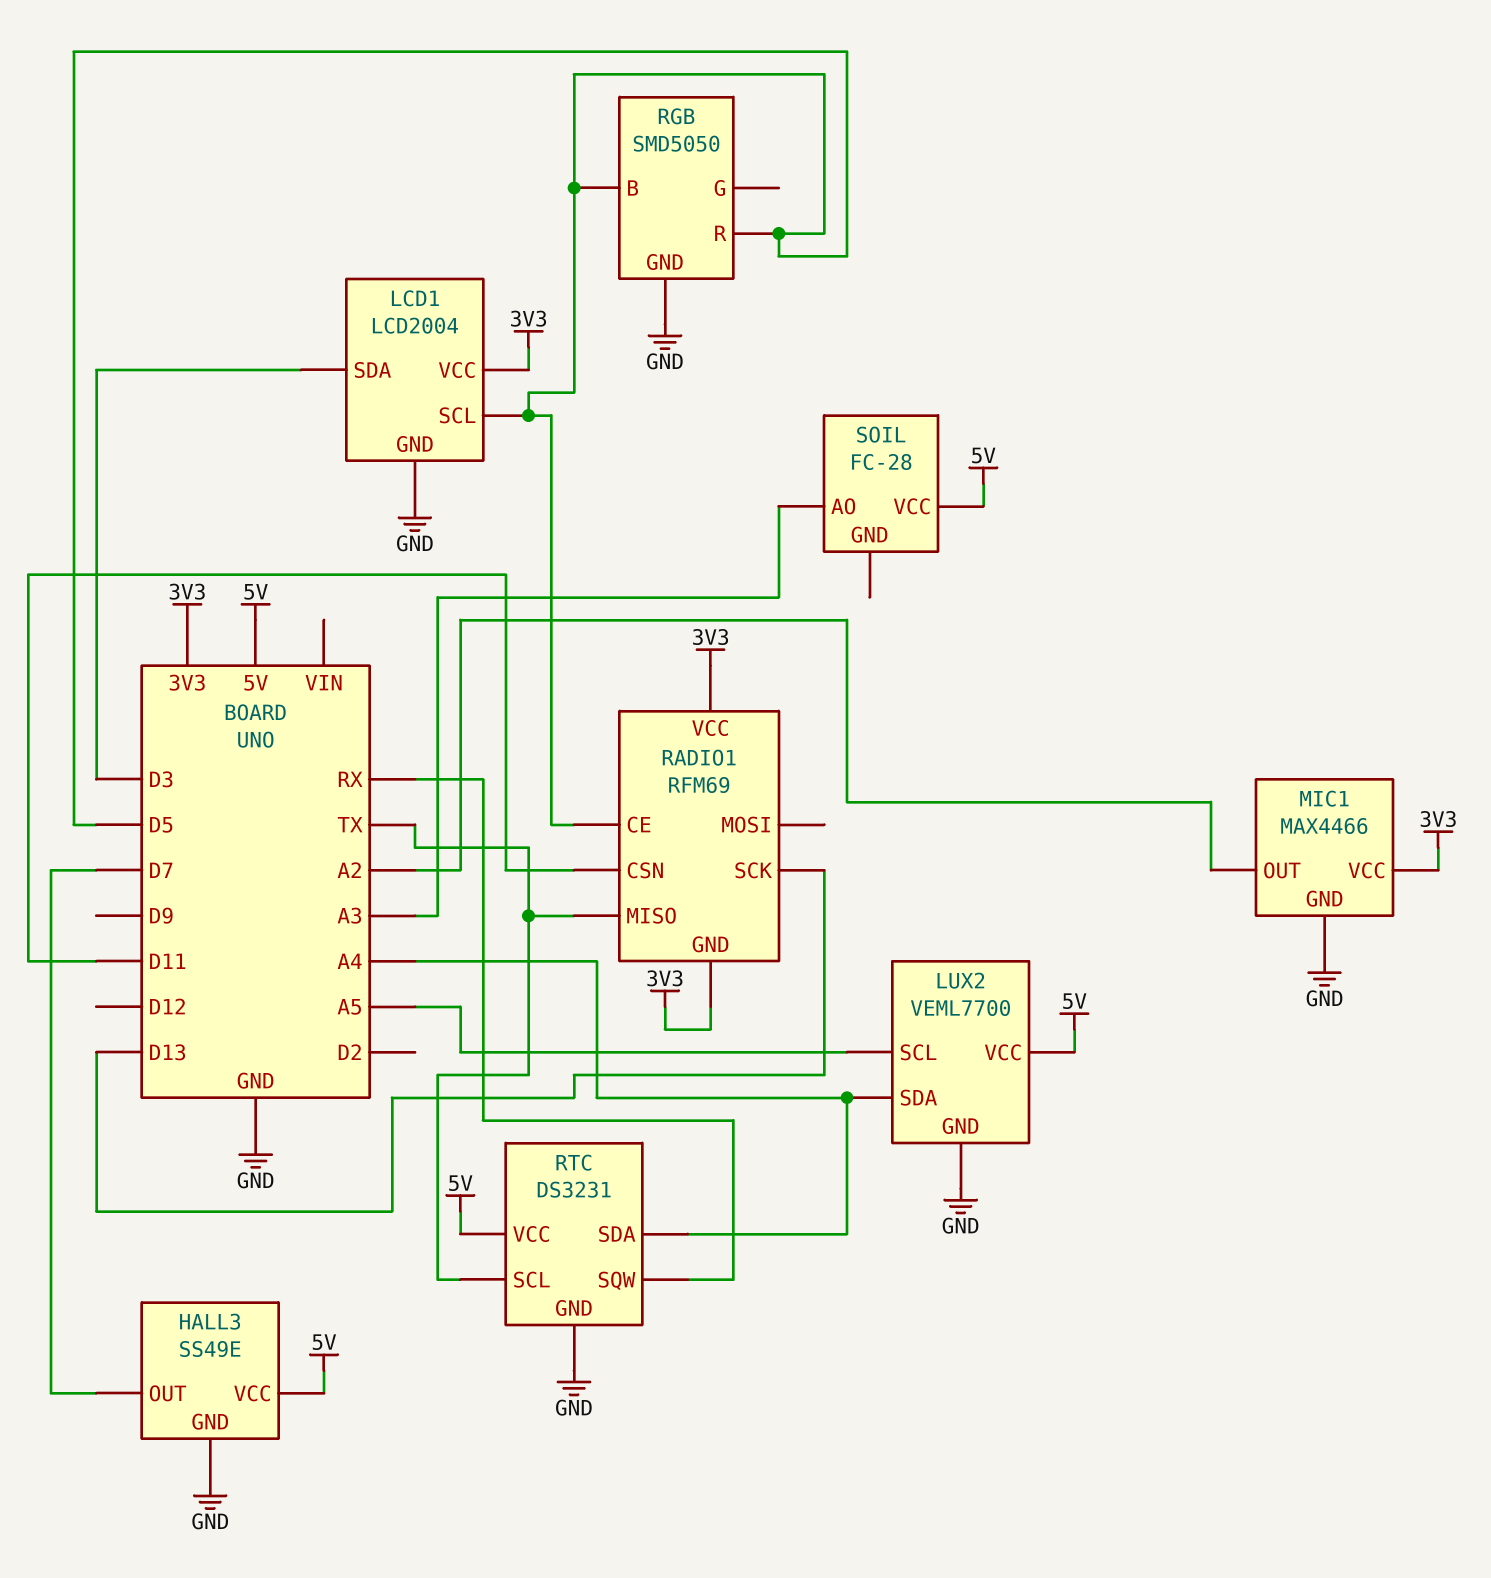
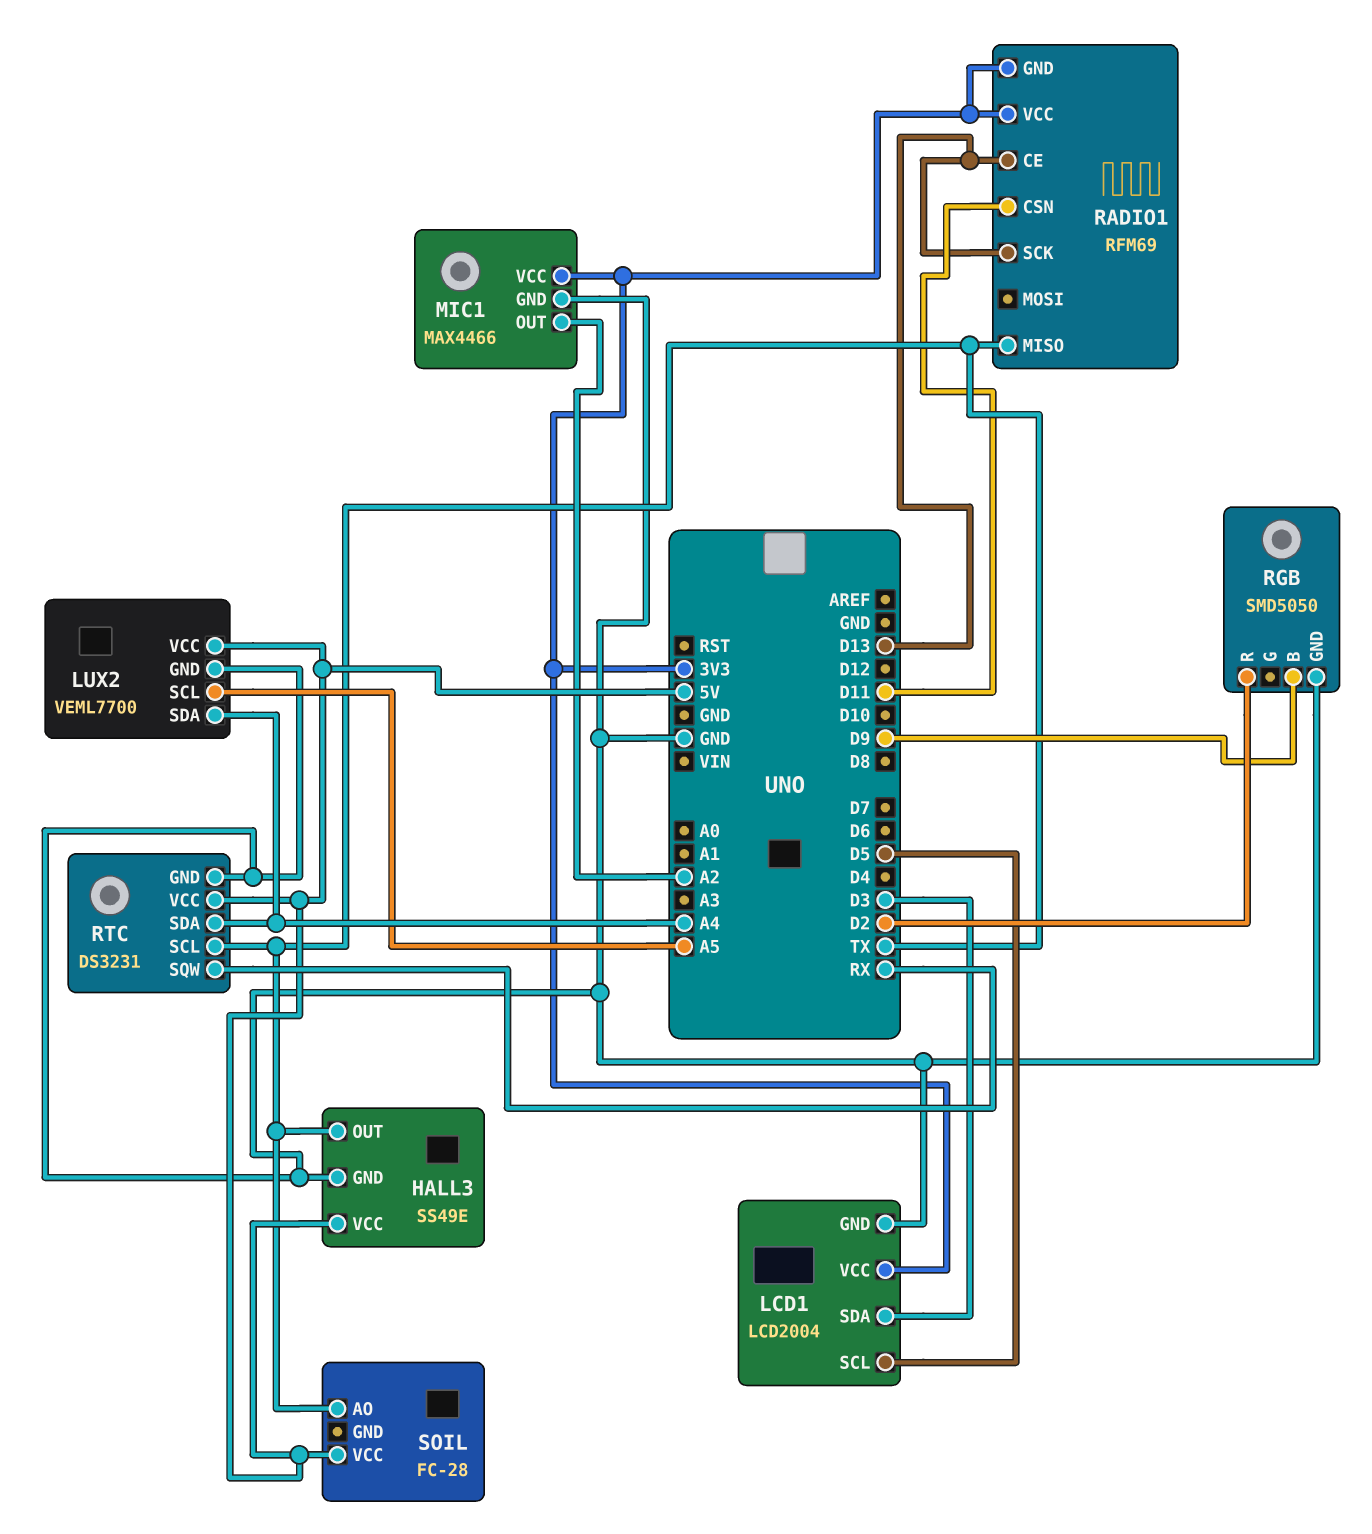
HALL3 pin OUT: D7 -> TX
RADIO1 pin CE: D5 -> D13
RGB pin B: D5 -> D9
RGB pin R: D5 -> D2
SOIL pin AO: A3 -> TX

